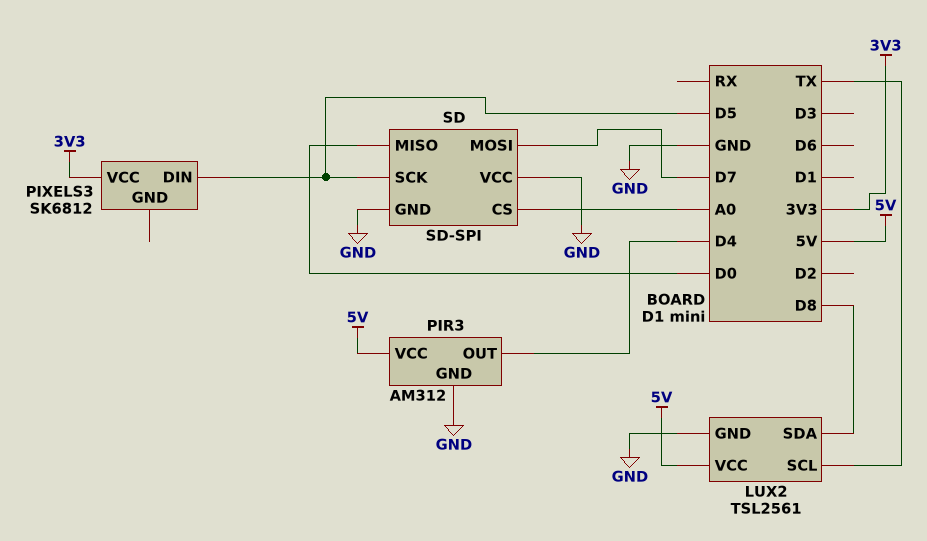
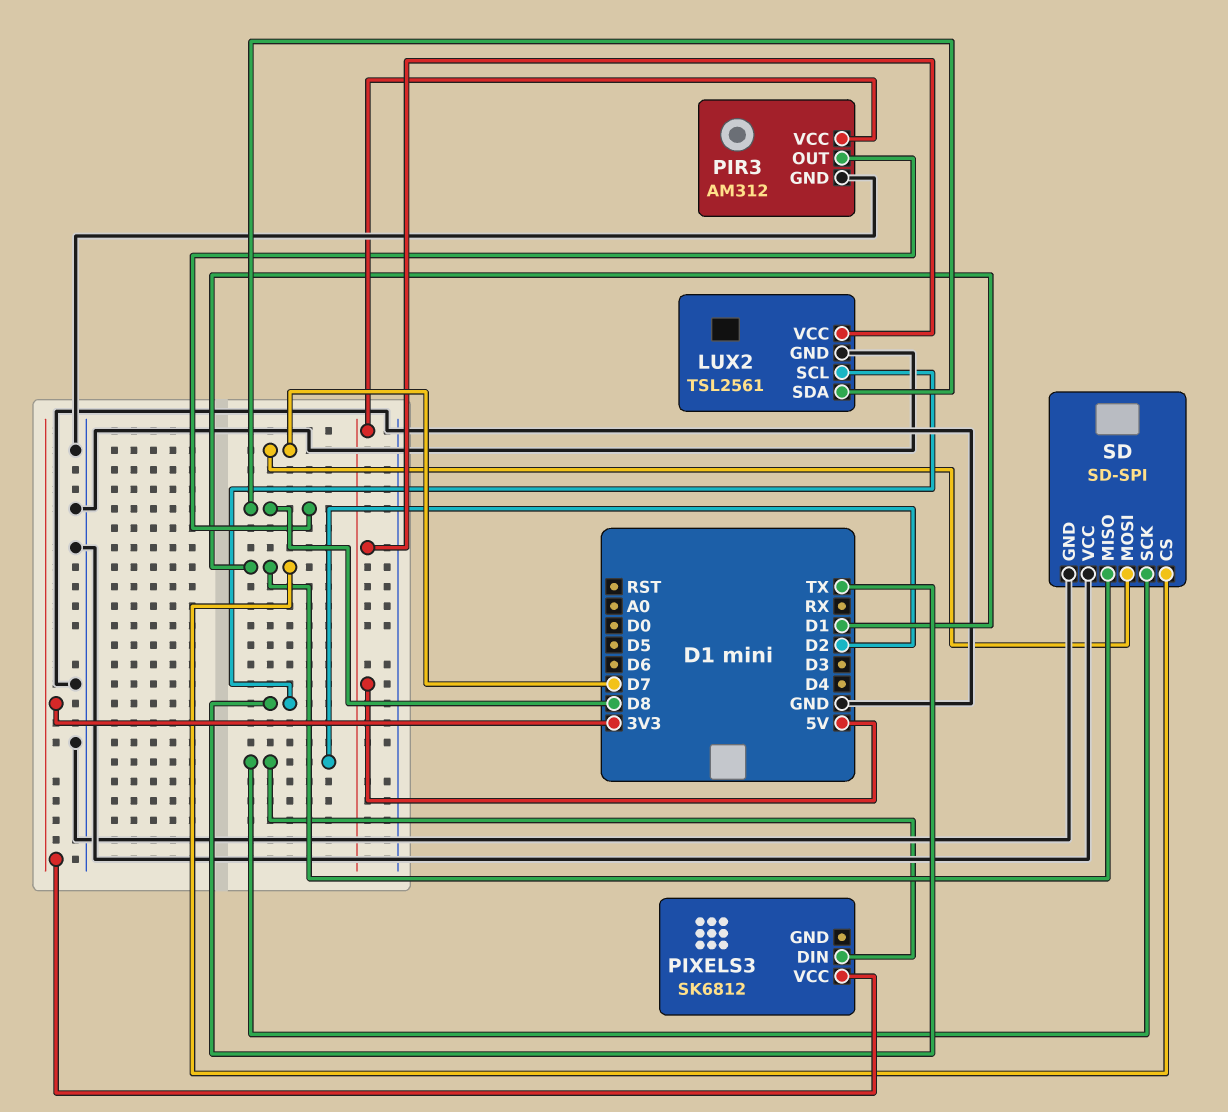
PIR3 pin OUT: D4 -> D8
PIXELS3 pin DIN: D5 -> D2
SD pin CS: A0 -> D1
SD pin MISO: D0 -> D1
SD pin SCK: D5 -> D2

